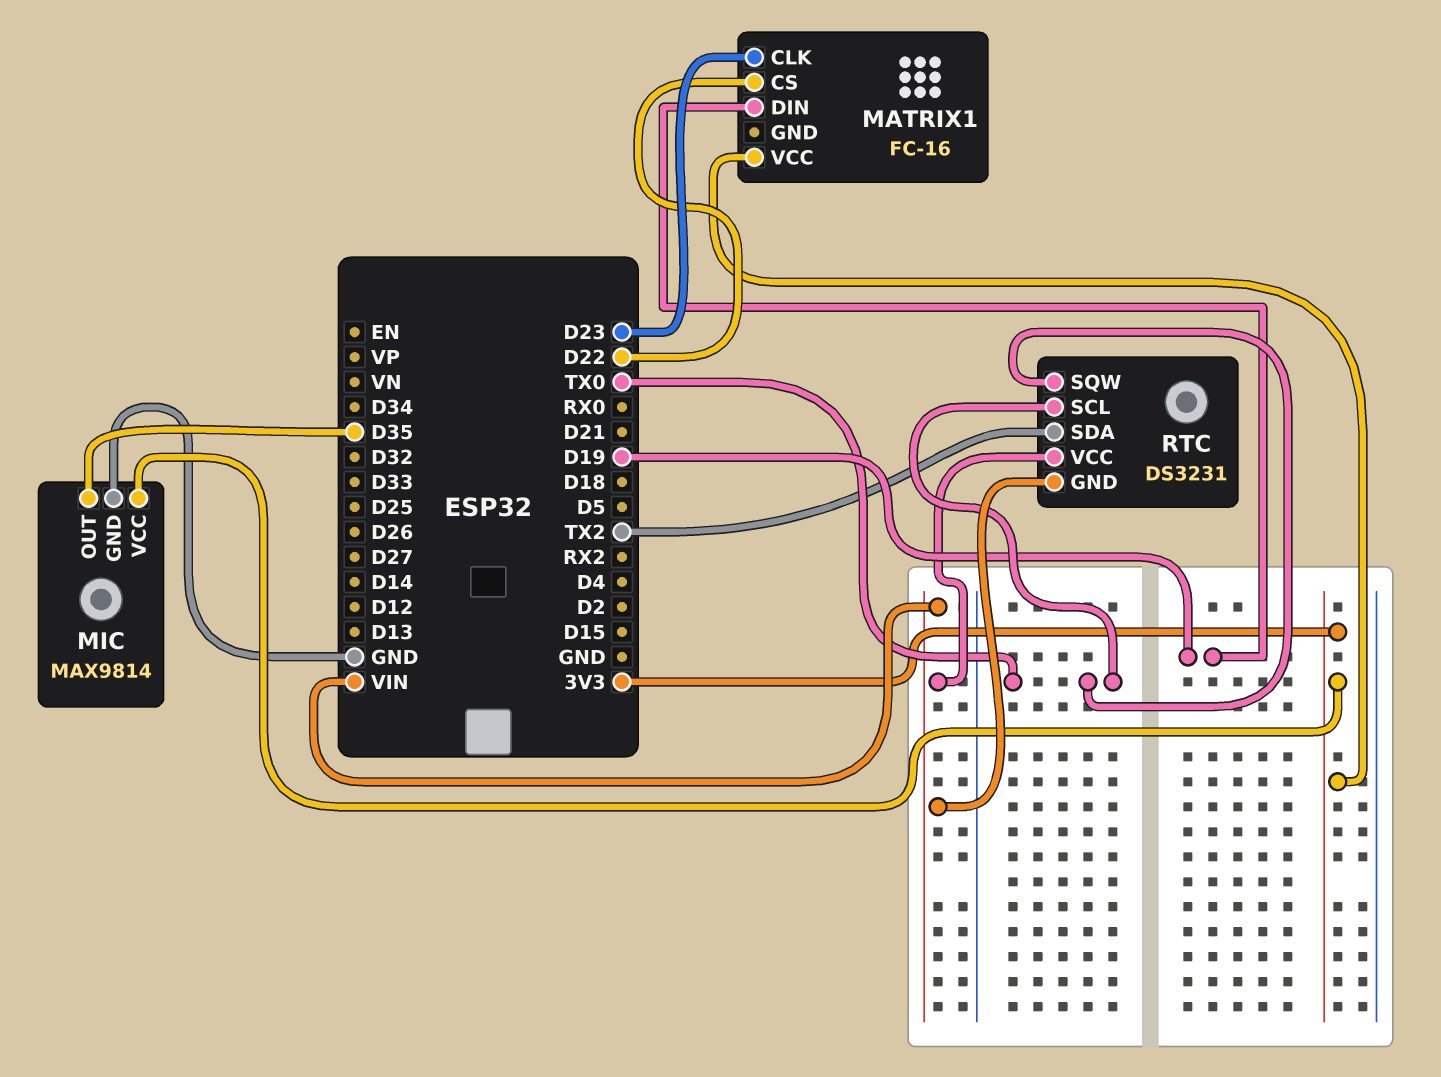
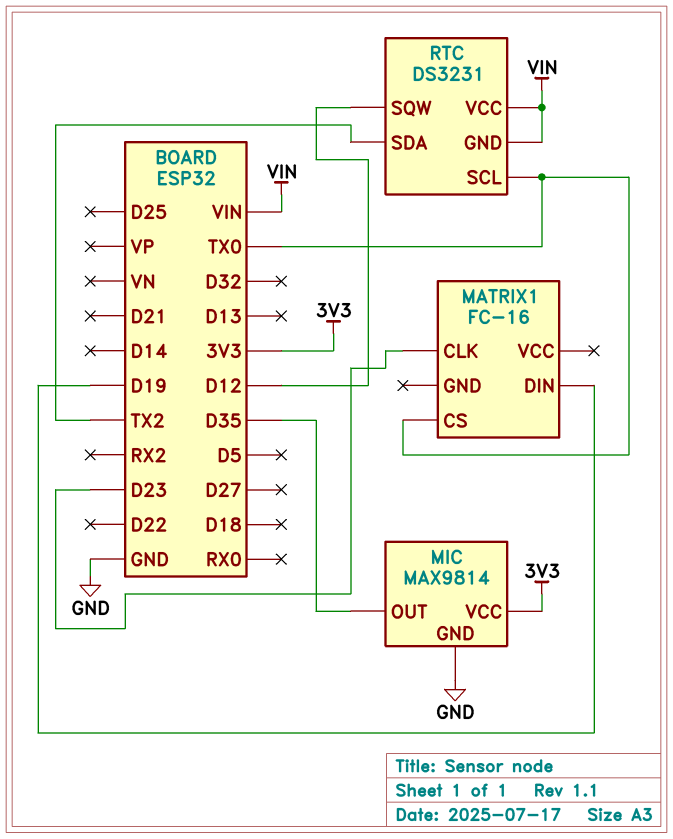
MATRIX1 pin CS: D22 -> TX0
MATRIX1 pin VCC: 3V3 -> none
RTC pin SQW: TX0 -> D12

